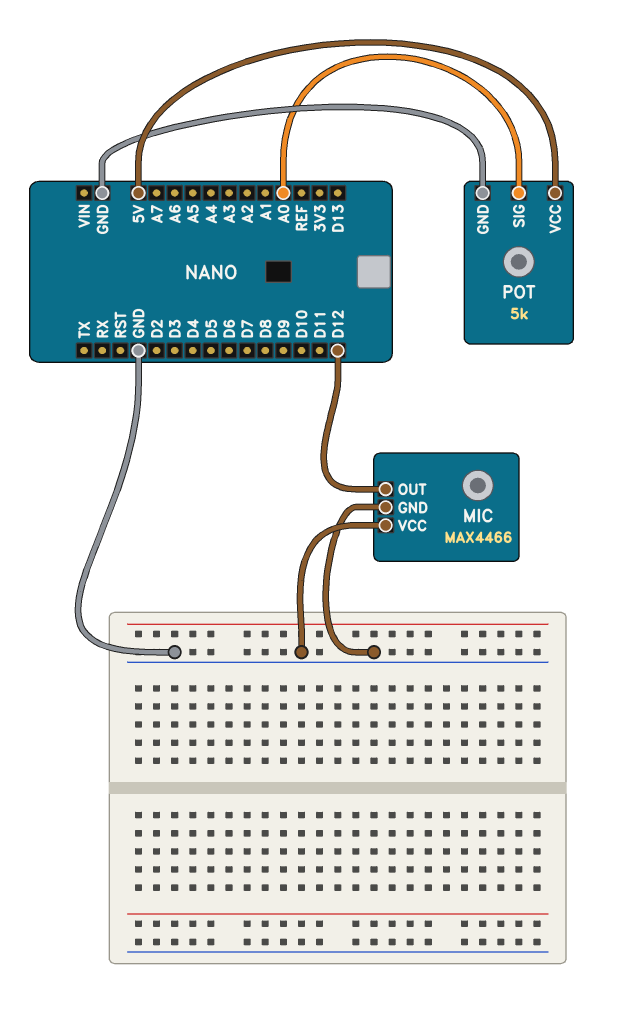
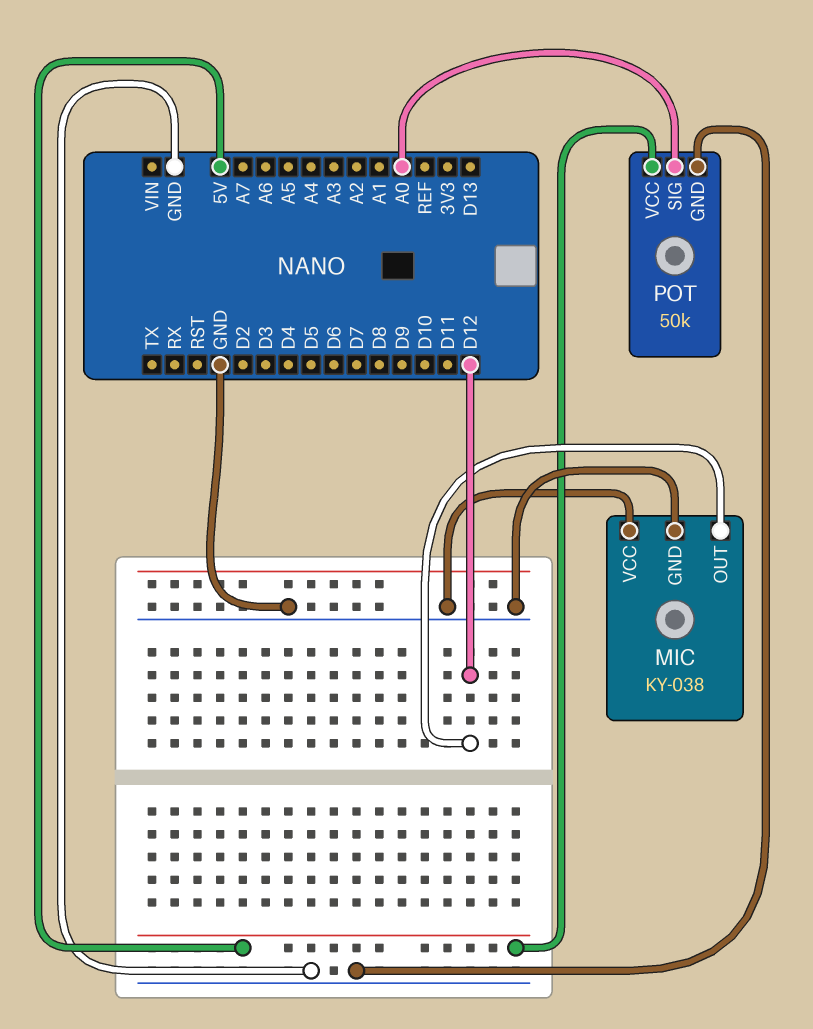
MIC: MAX4466 -> KY-038
POT: 5k -> 50k

